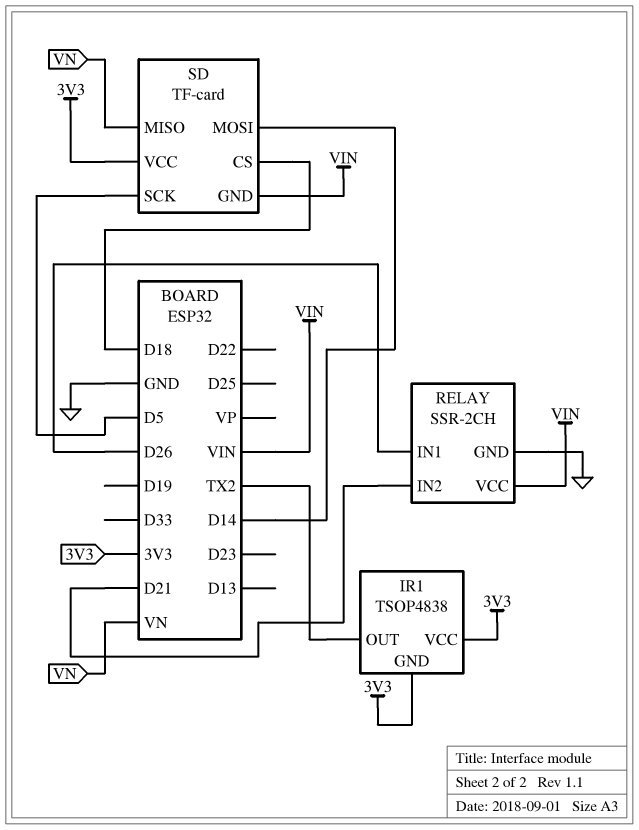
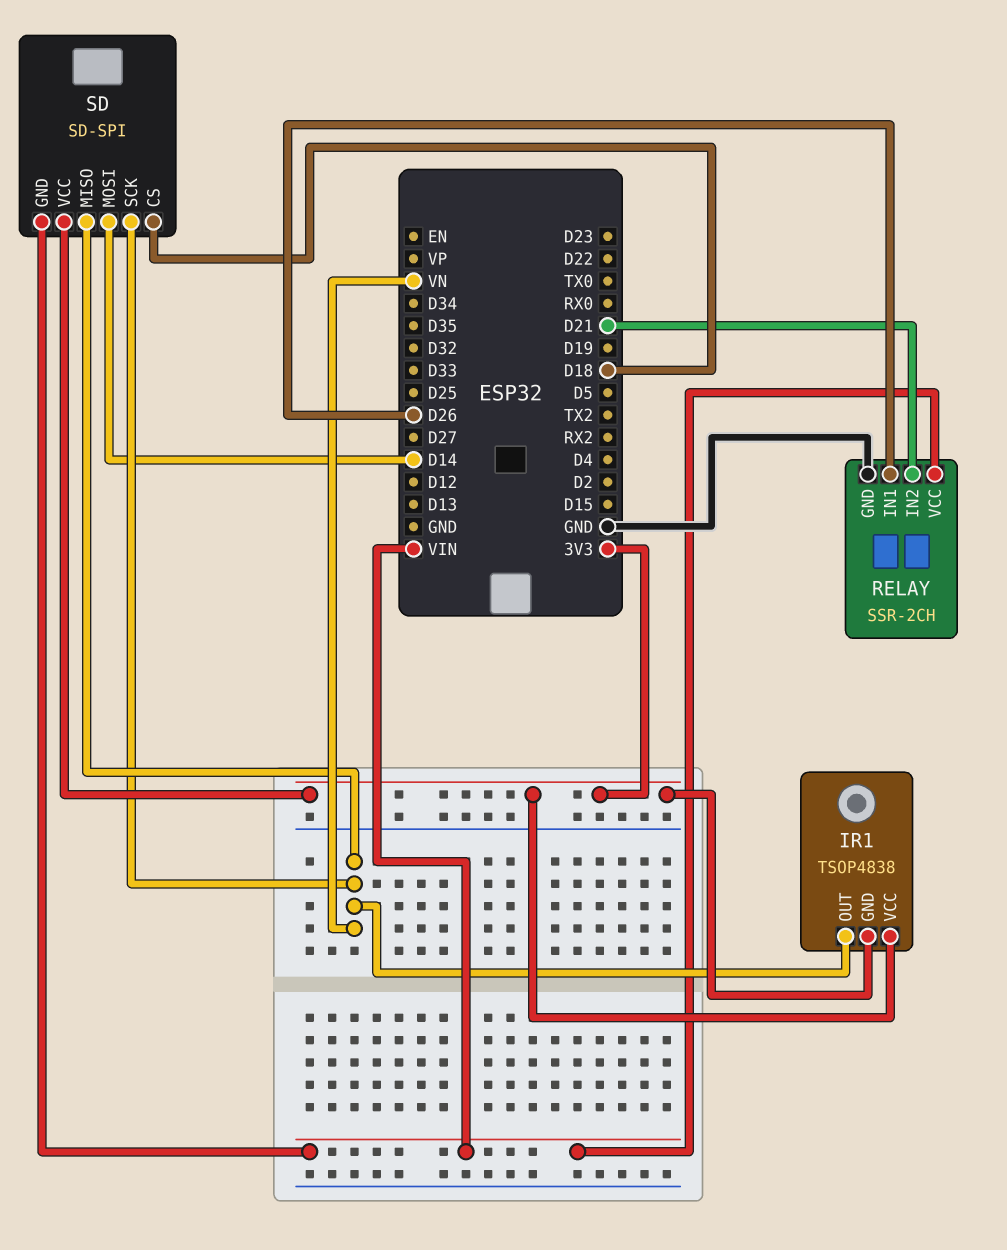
IR1 pin OUT: TX2 -> VN
SD: TF-card -> SD-SPI
SD pin SCK: D5 -> VN

